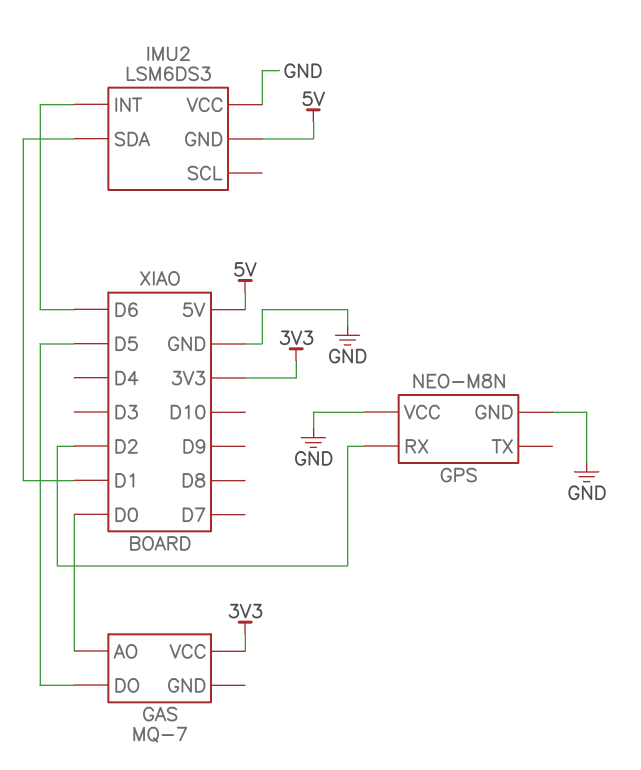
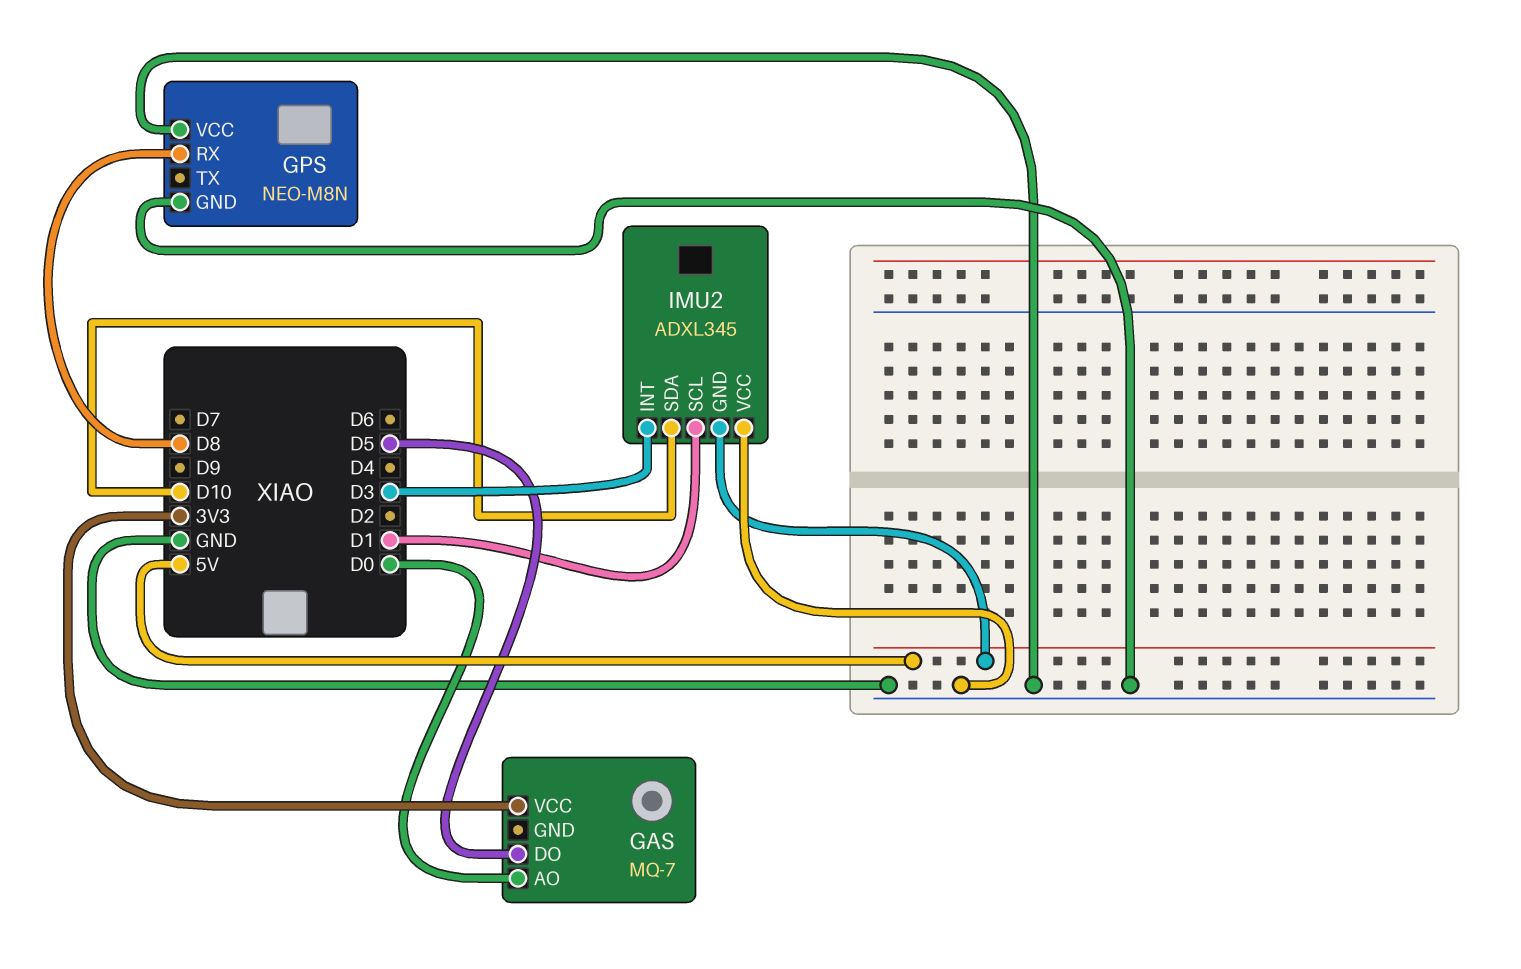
GPS pin RX: D2 -> D8
IMU2: LSM6DS3 -> ADXL345
IMU2 pin INT: D6 -> D3
IMU2 pin SCL: none -> D1
IMU2 pin SDA: D1 -> D10

